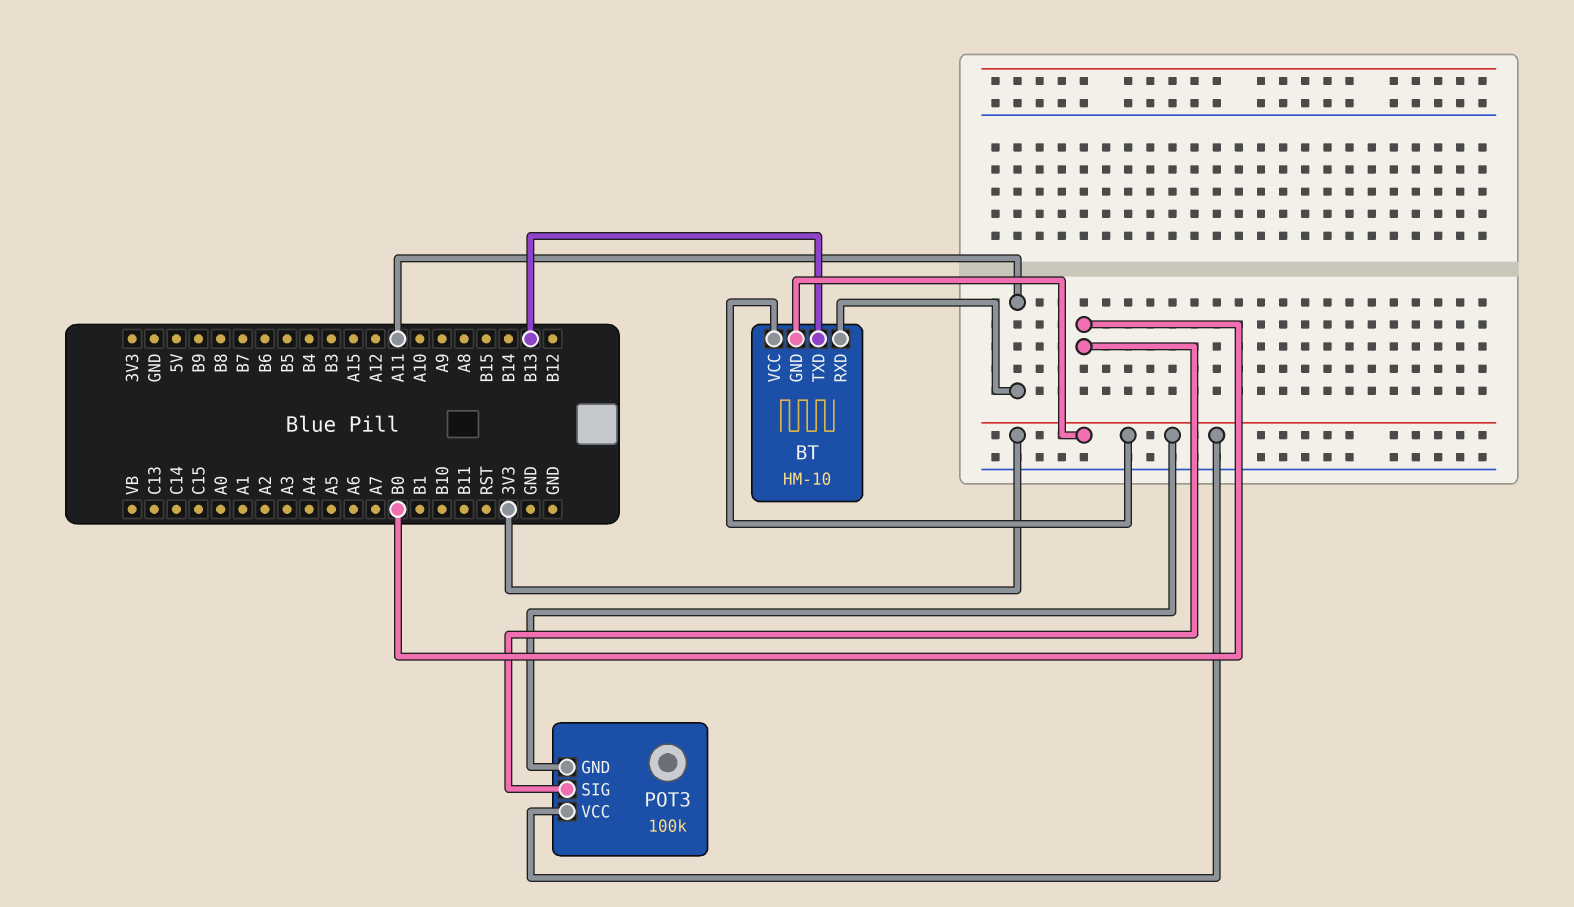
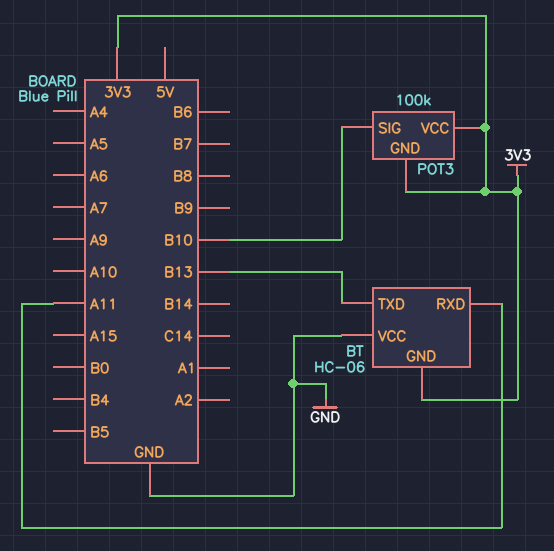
BT: HM-10 -> HC-06
BT pin VCC: 3V3 -> GND
POT3 pin SIG: B0 -> B10

